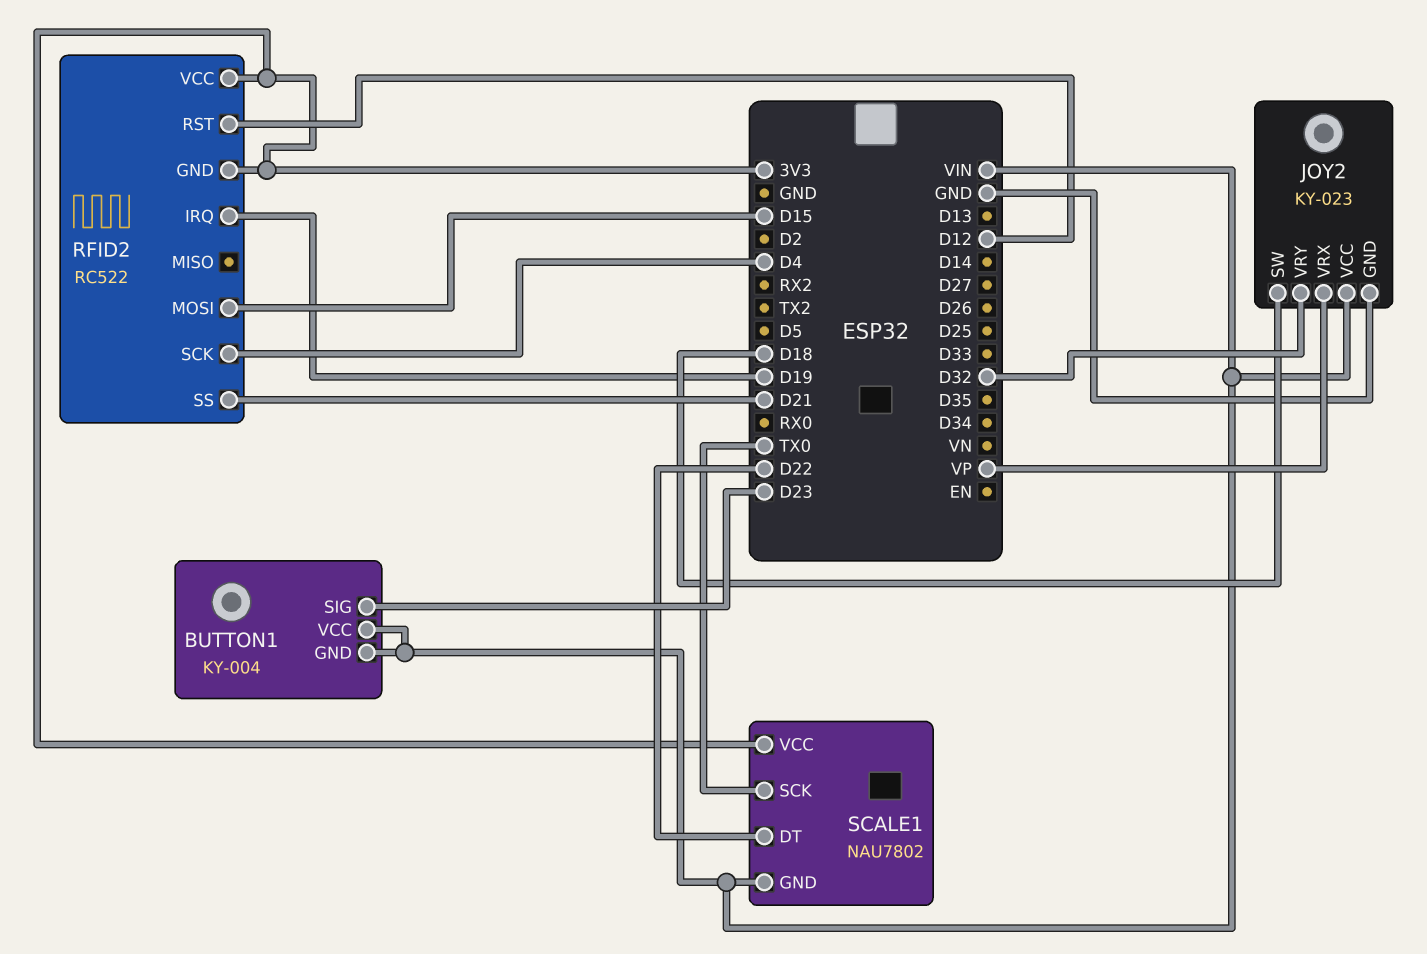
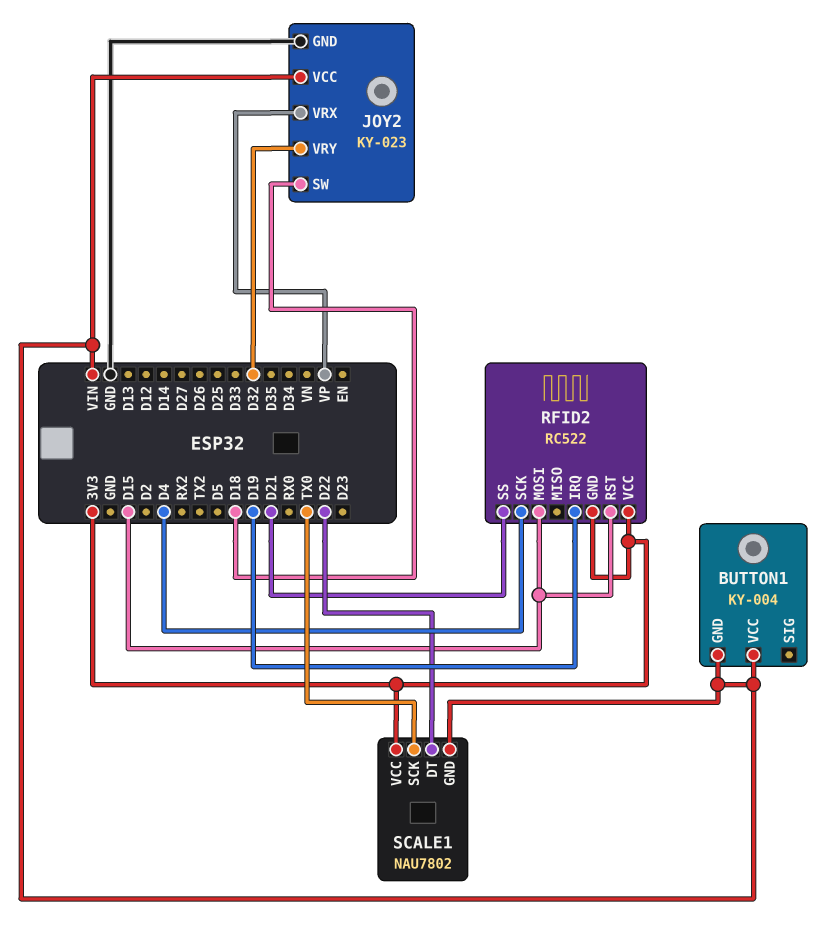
BUTTON1 pin SIG: D23 -> none
RFID2 pin RST: D12 -> D15

